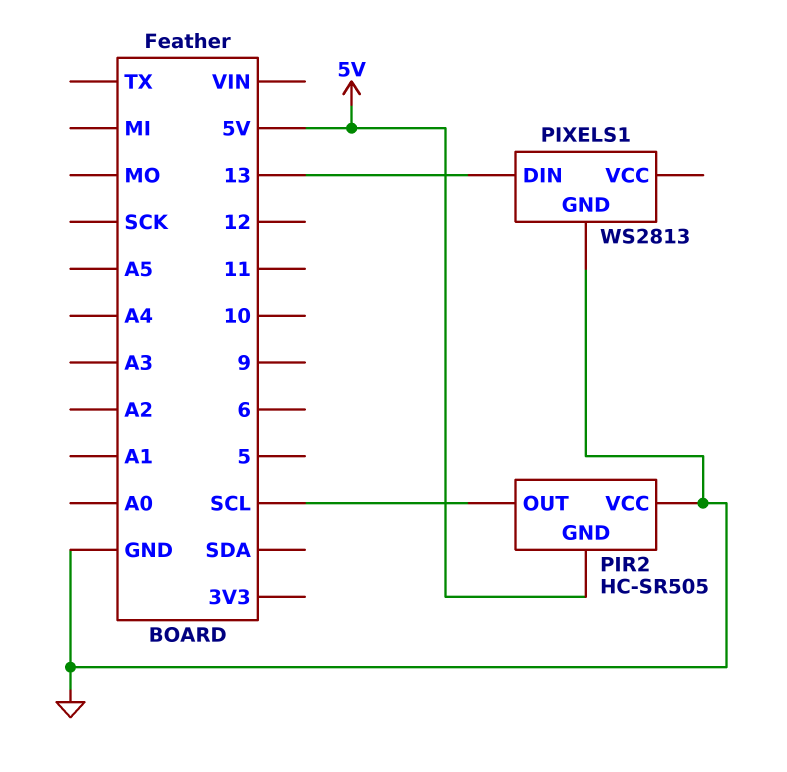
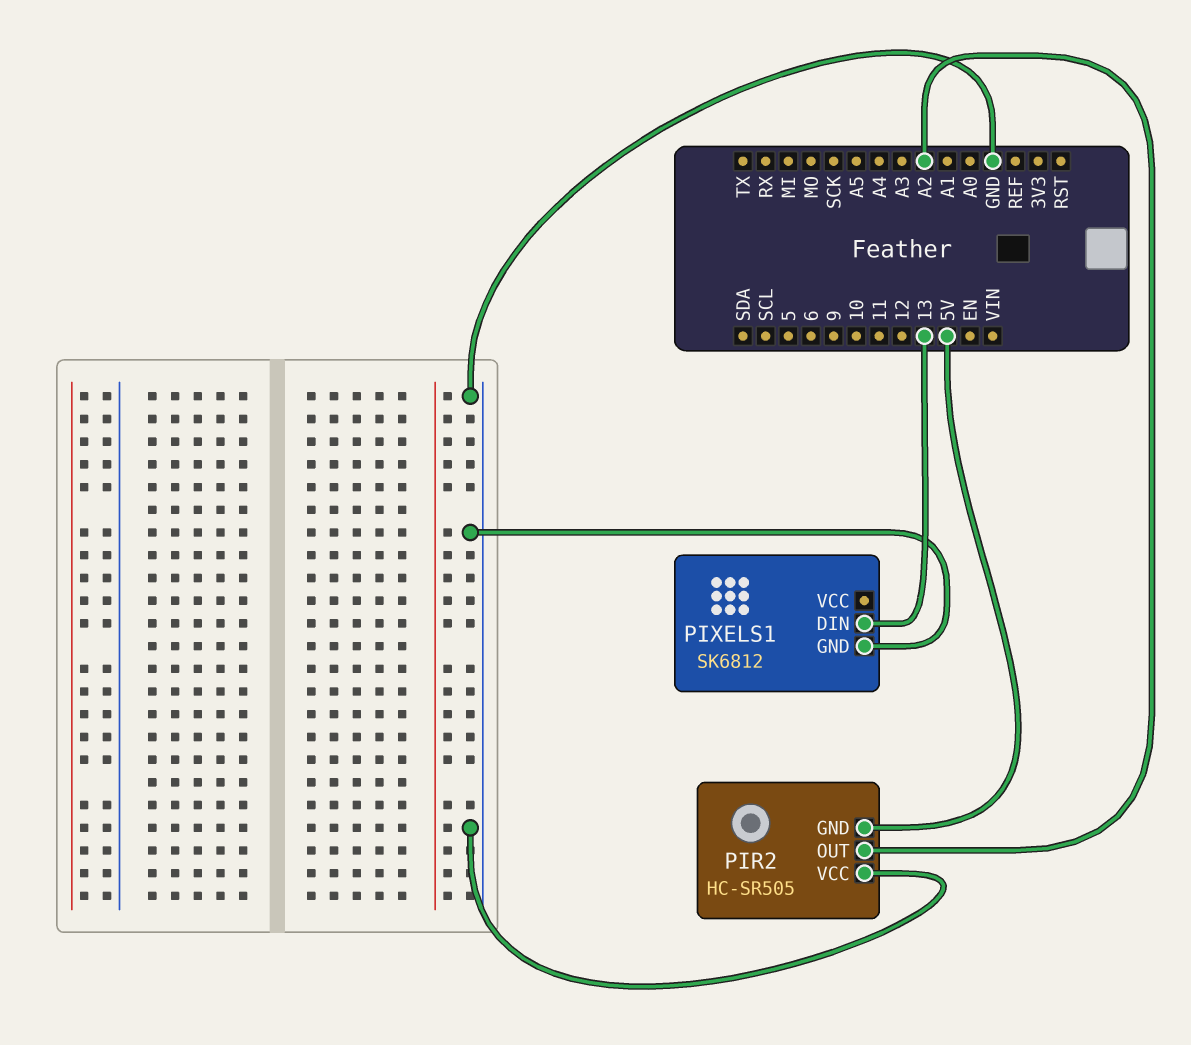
PIR2 pin OUT: SCL -> A2
PIXELS1: WS2813 -> SK6812

